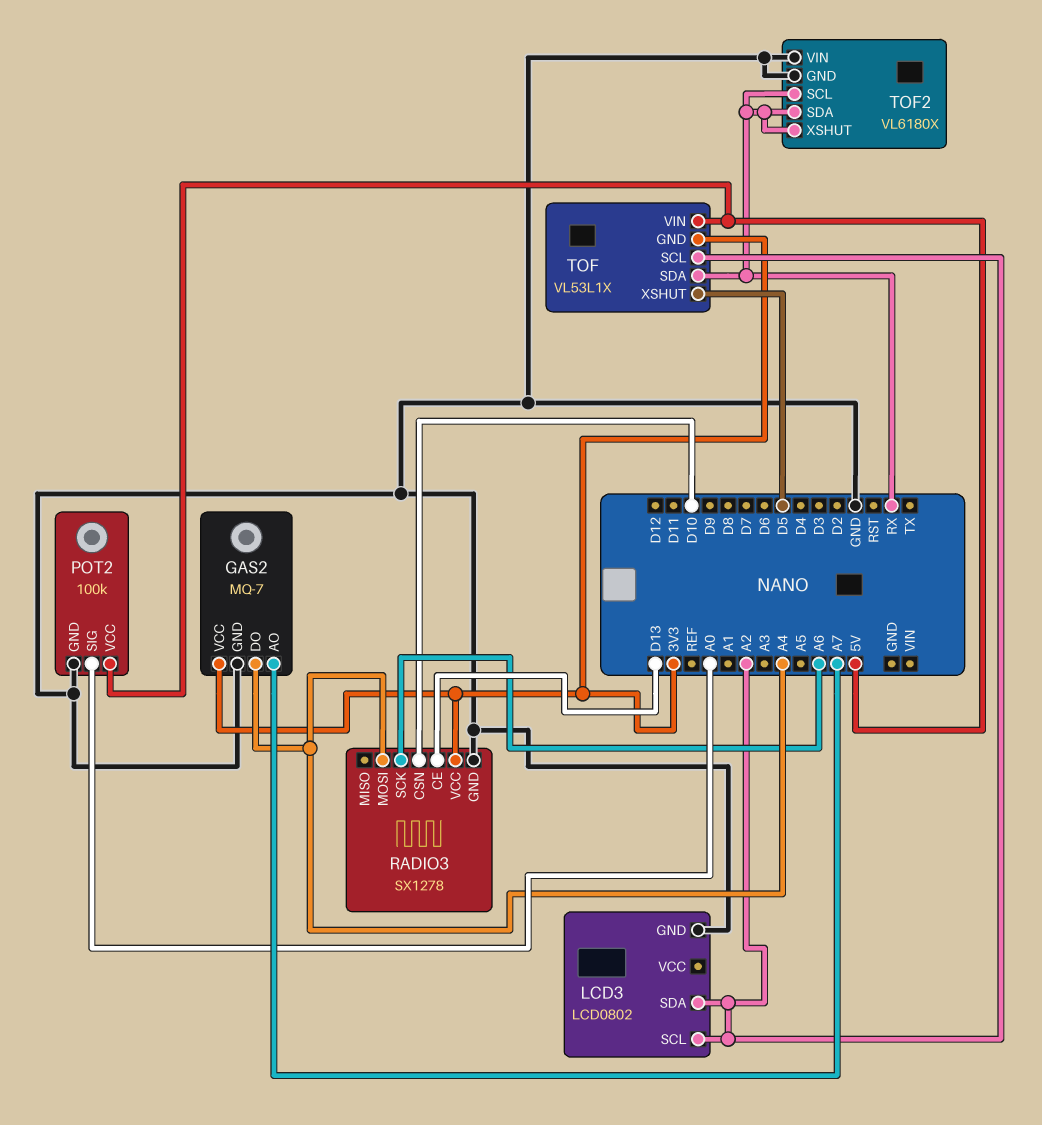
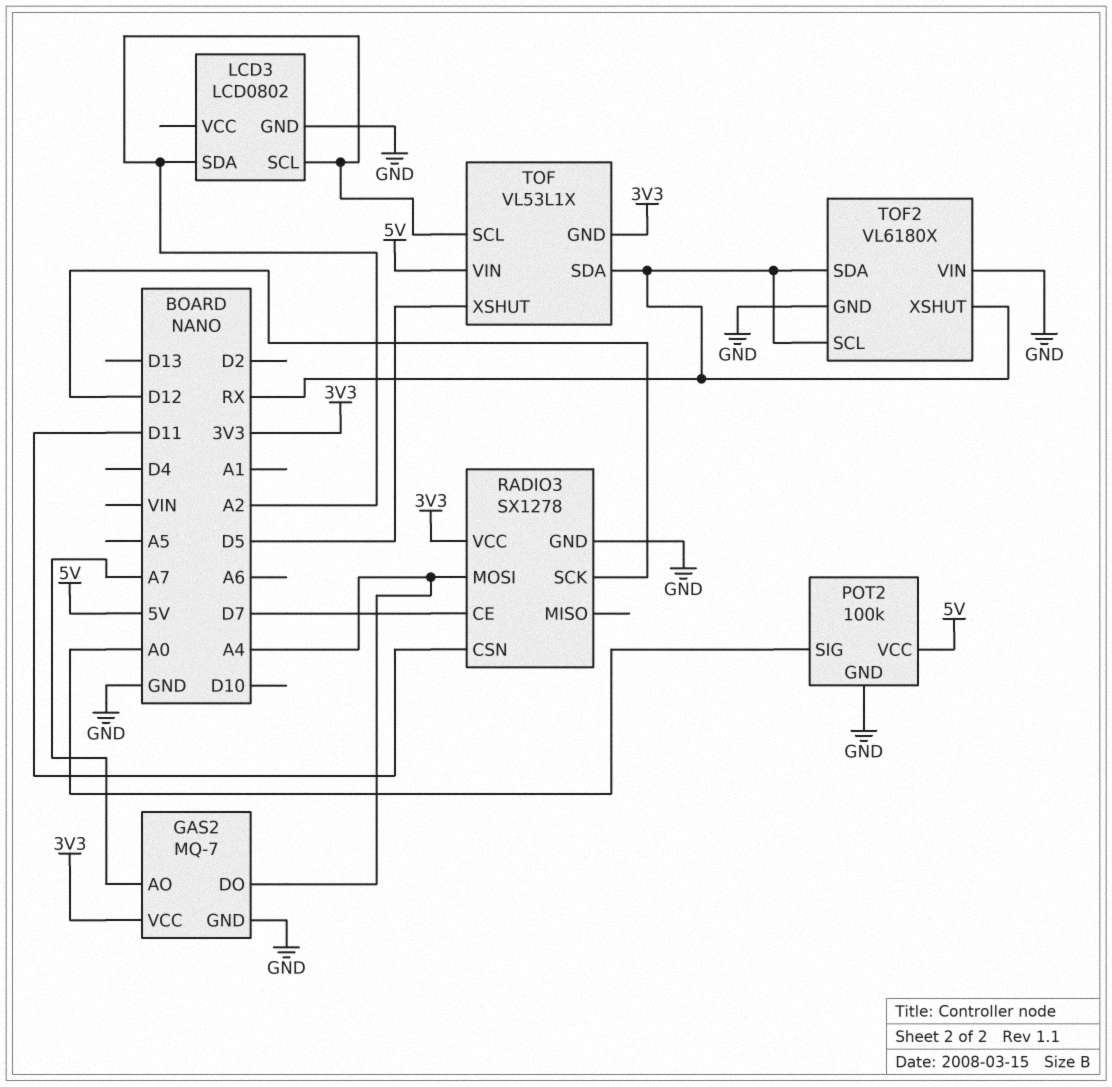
RADIO3 pin CE: D13 -> D7
RADIO3 pin CSN: D10 -> D11
RADIO3 pin SCK: A6 -> D12

